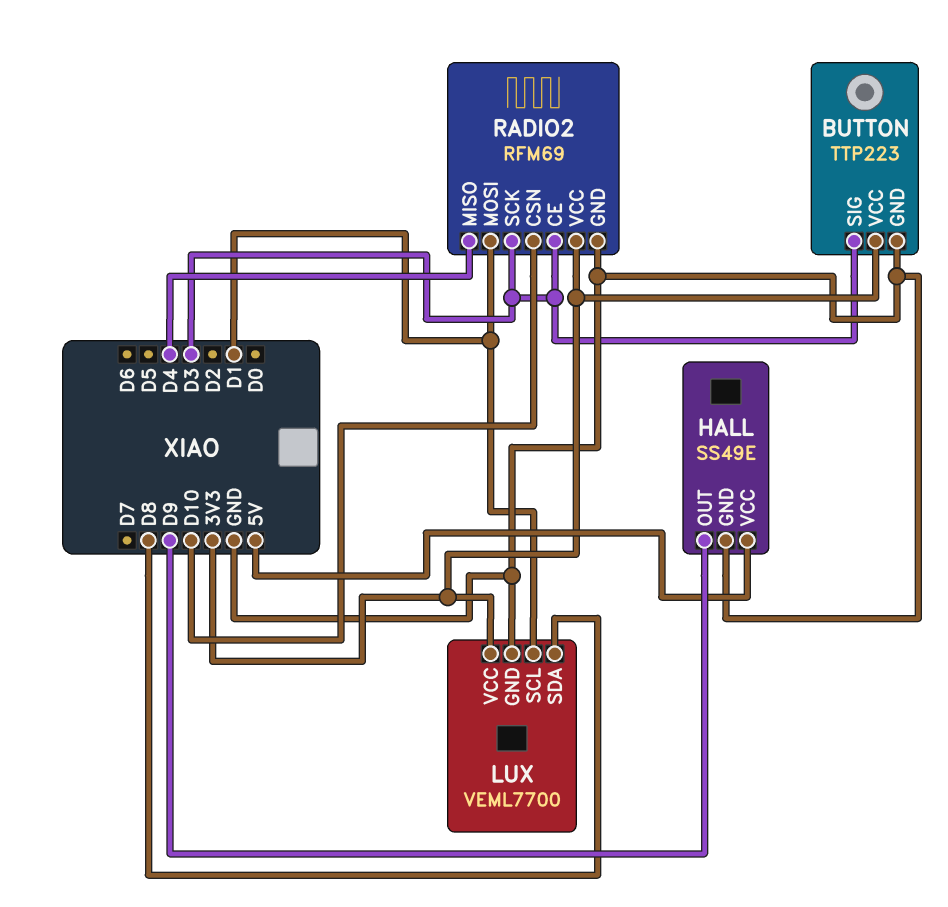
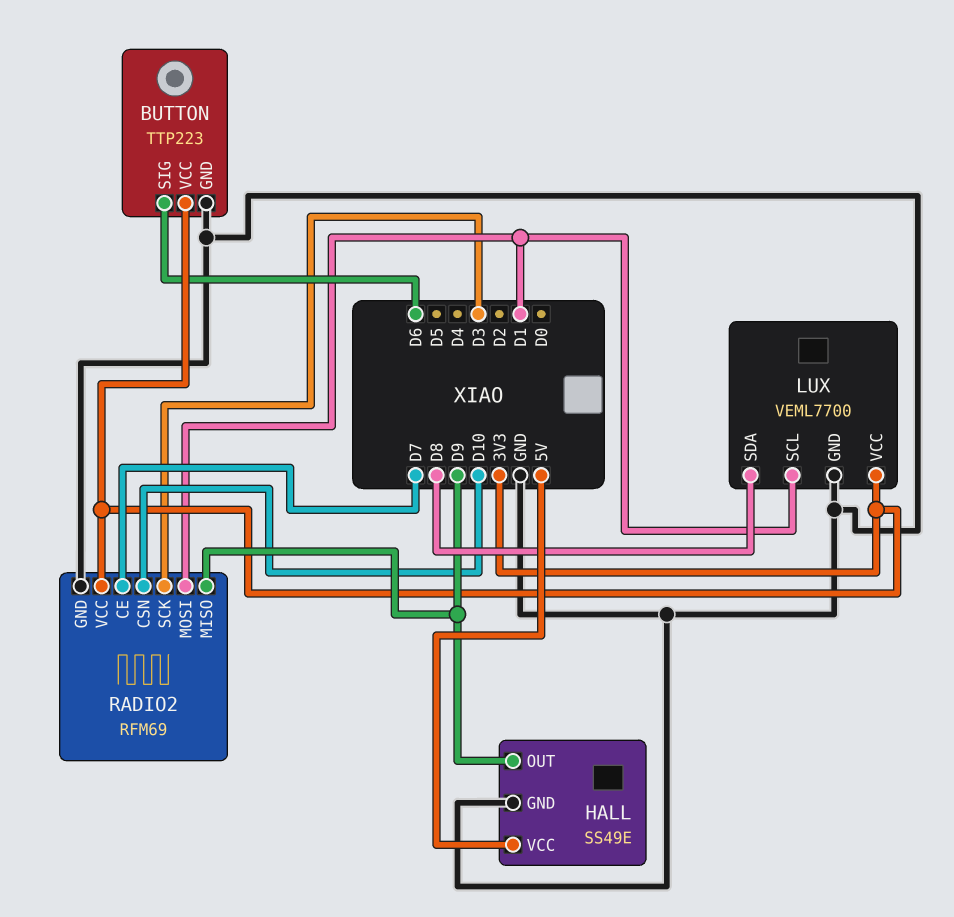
BUTTON pin SIG: D3 -> D6
RADIO2 pin CE: D3 -> D7
RADIO2 pin MISO: D4 -> D9

